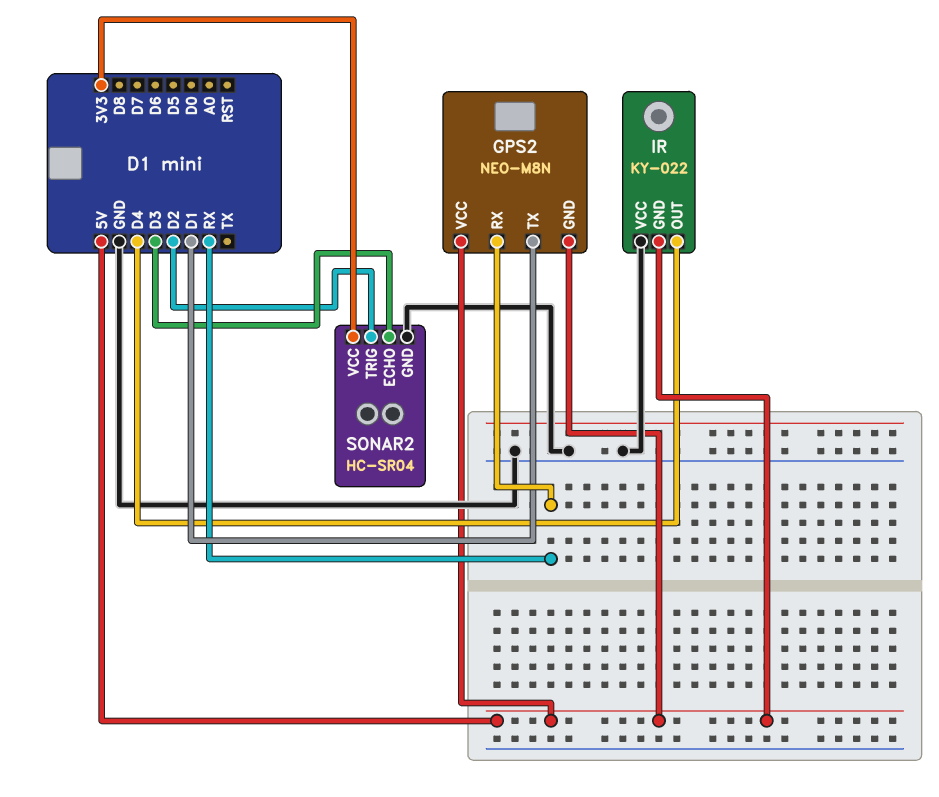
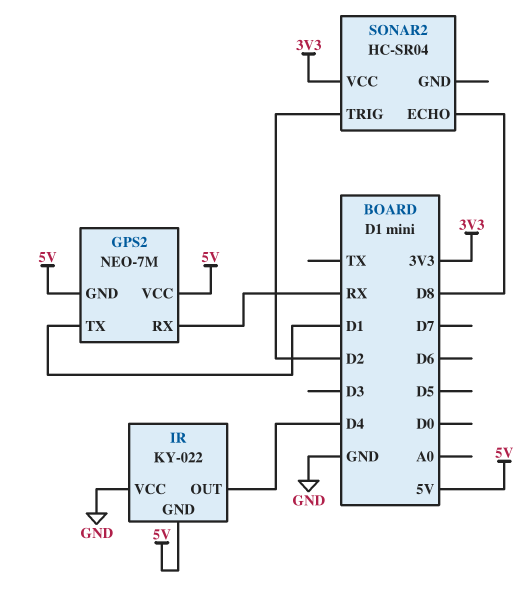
GPS2: NEO-M8N -> NEO-7M
SONAR2 pin ECHO: D3 -> D8
SONAR2 pin GND: GND -> none

